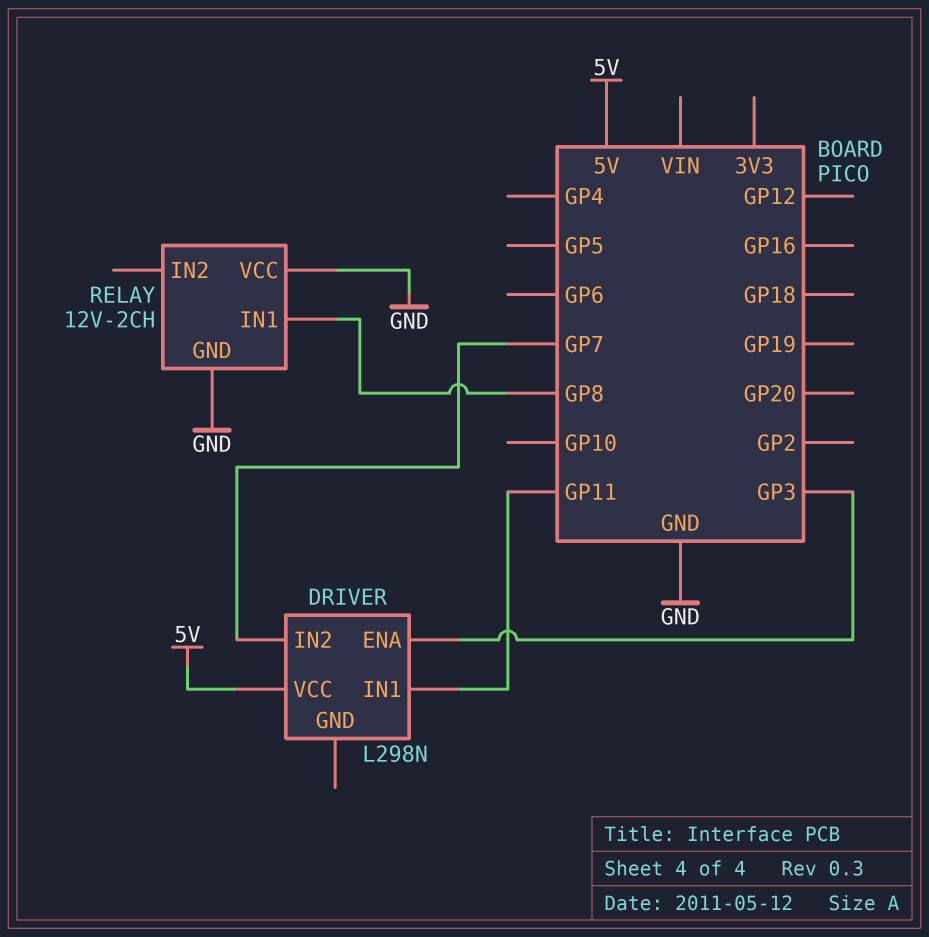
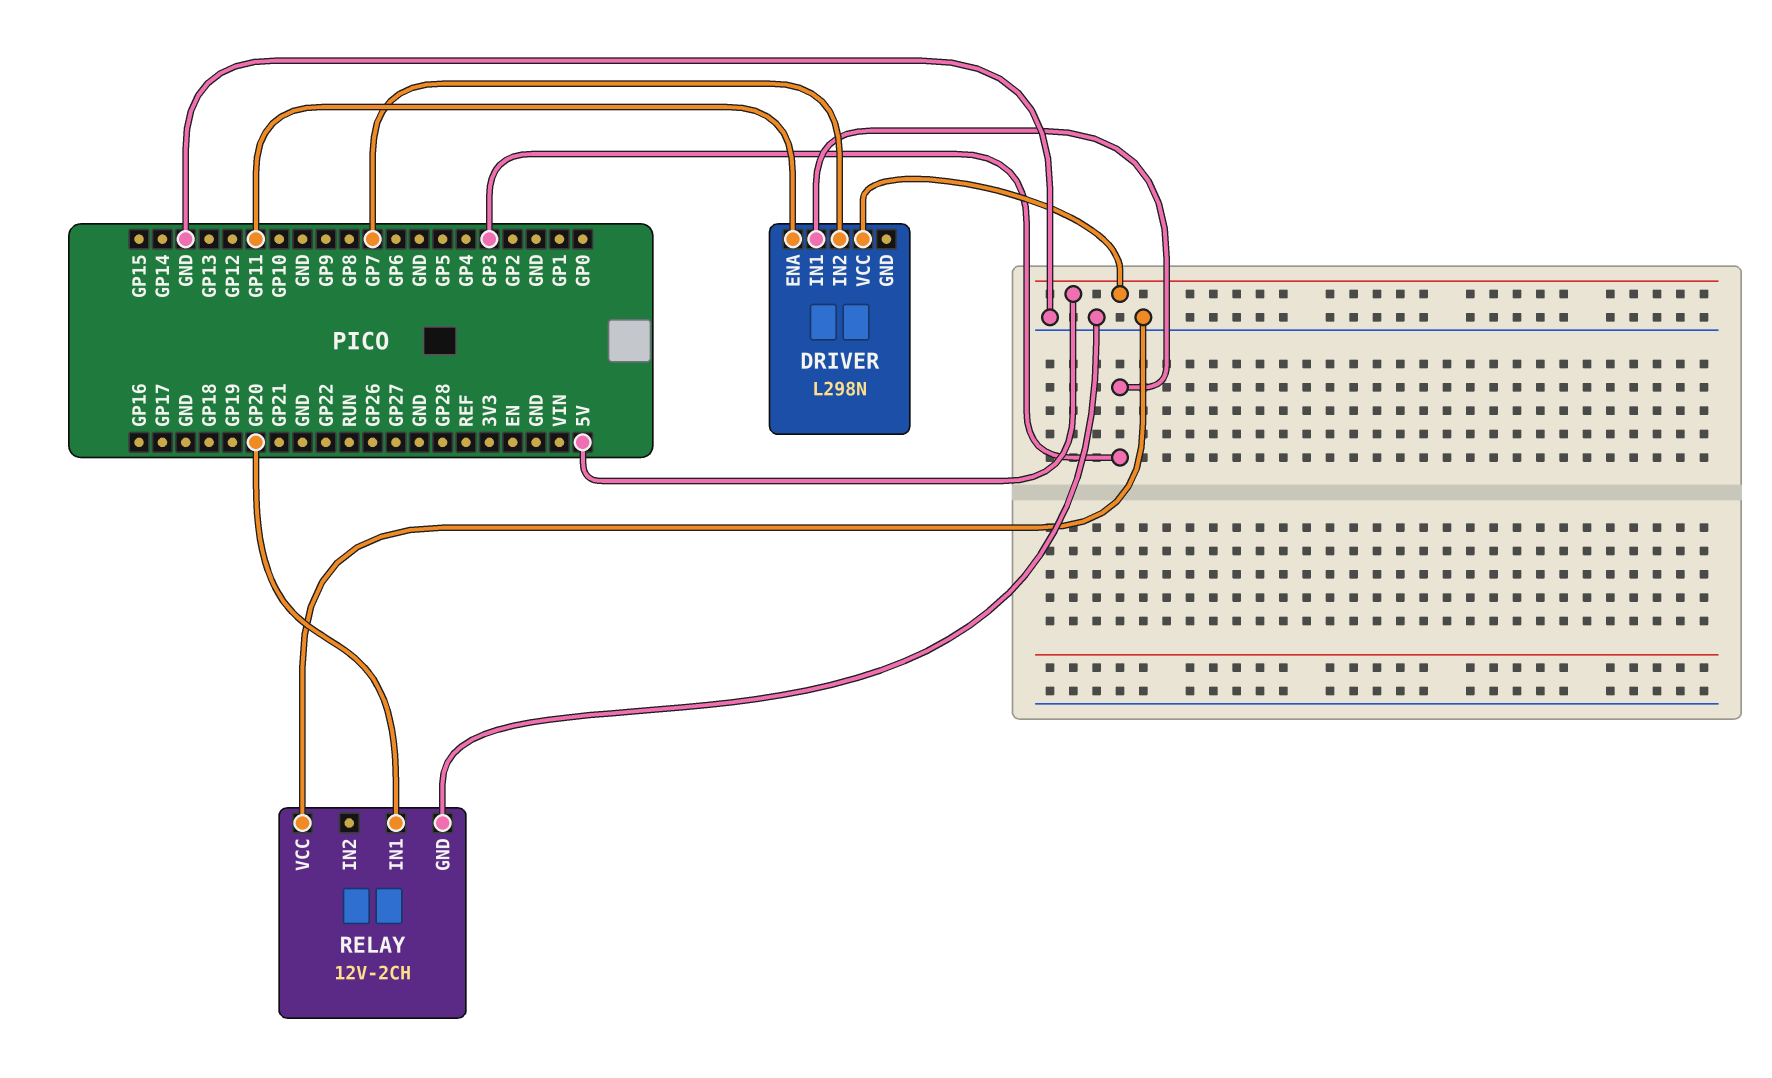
DRIVER pin ENA: GP3 -> GP11
DRIVER pin IN1: GP11 -> GP3
RELAY pin IN1: GP8 -> GP20

